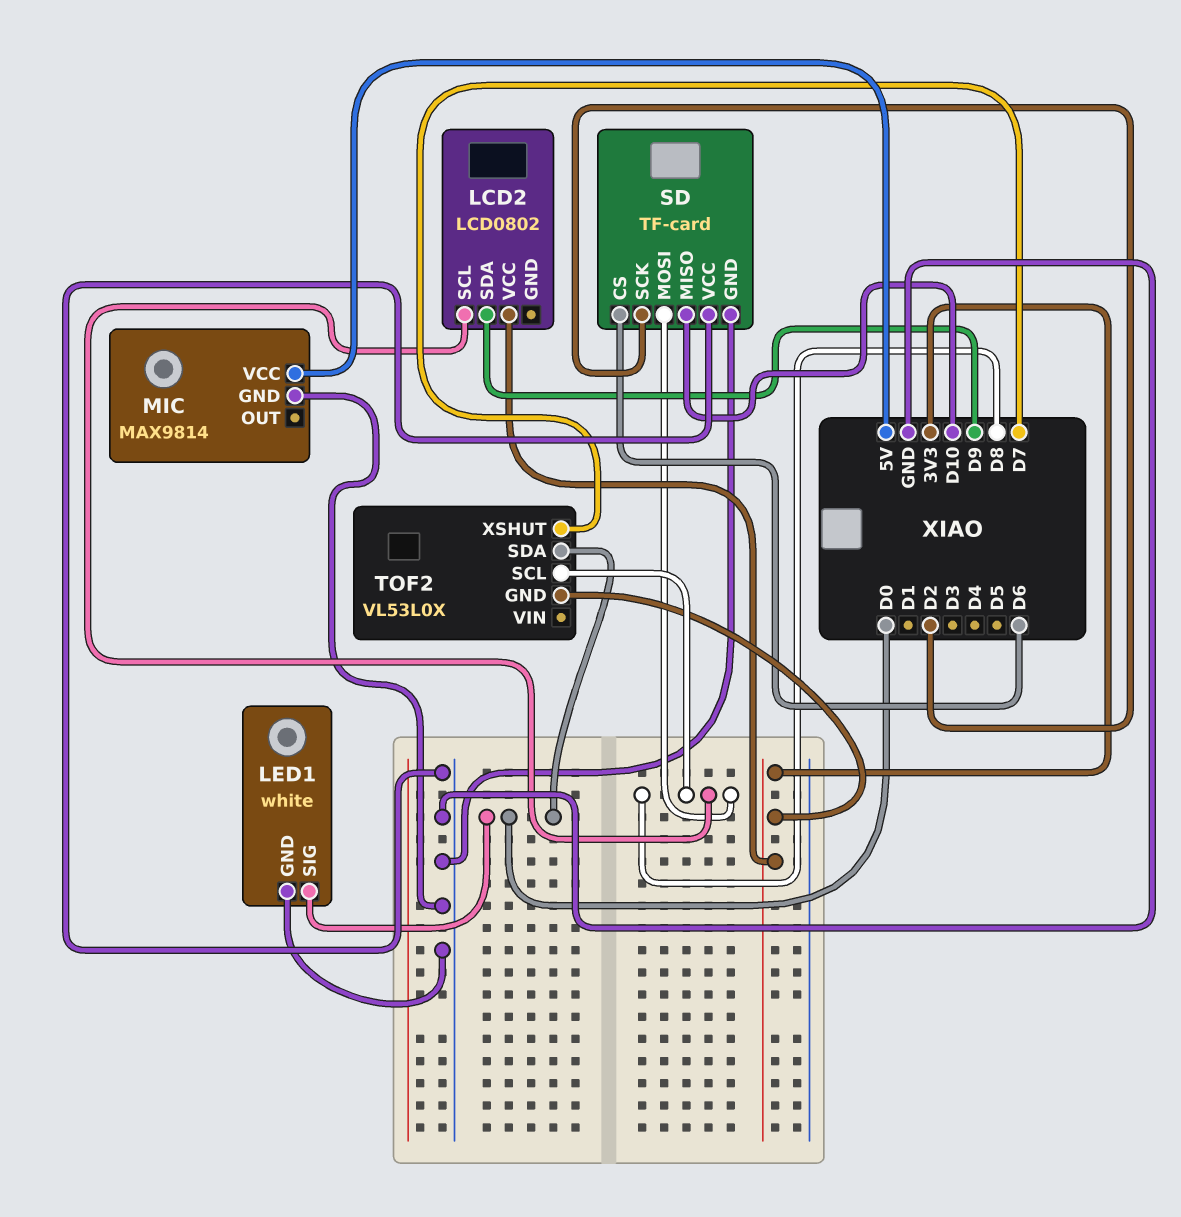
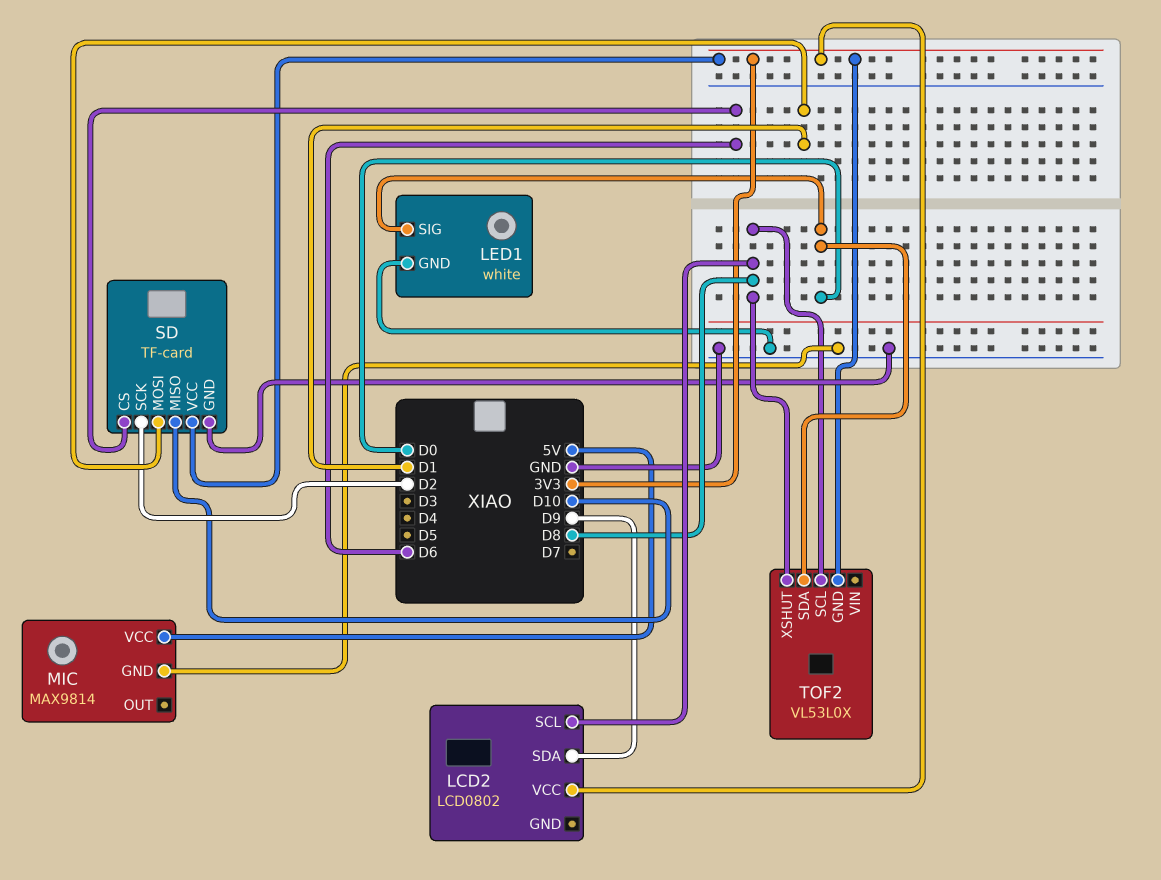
SD pin MOSI: D8 -> D1
SD pin VCC: GND -> 3V3
TOF2 pin XSHUT: D7 -> D8

